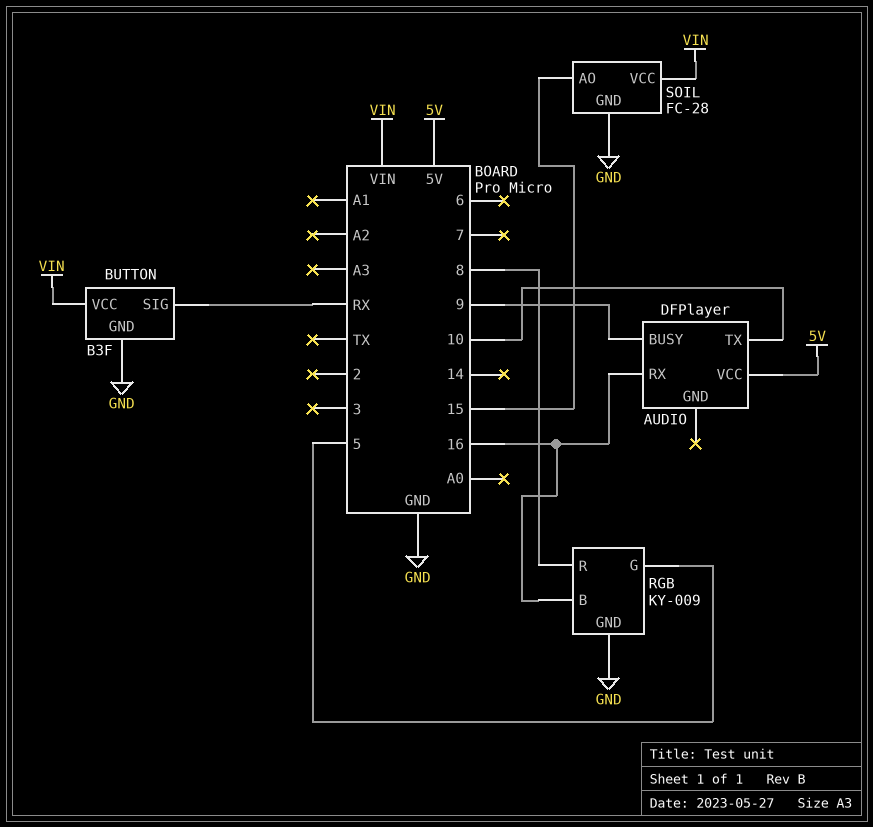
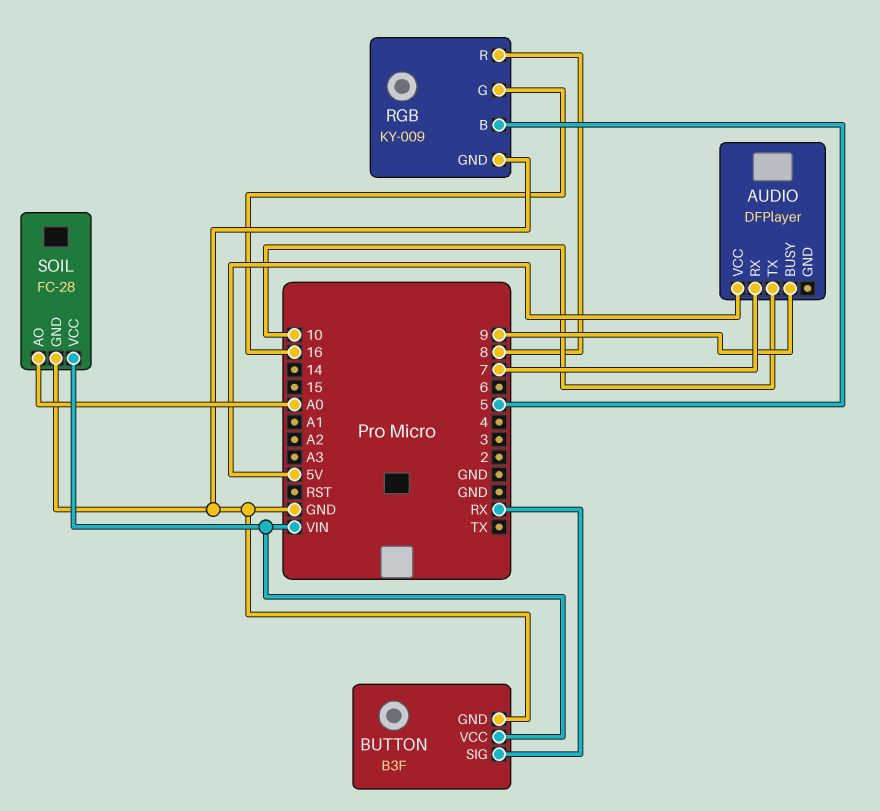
AUDIO pin RX: 16 -> 7
RGB pin B: 16 -> 5
RGB pin G: 5 -> 16
SOIL pin AO: 15 -> A0

